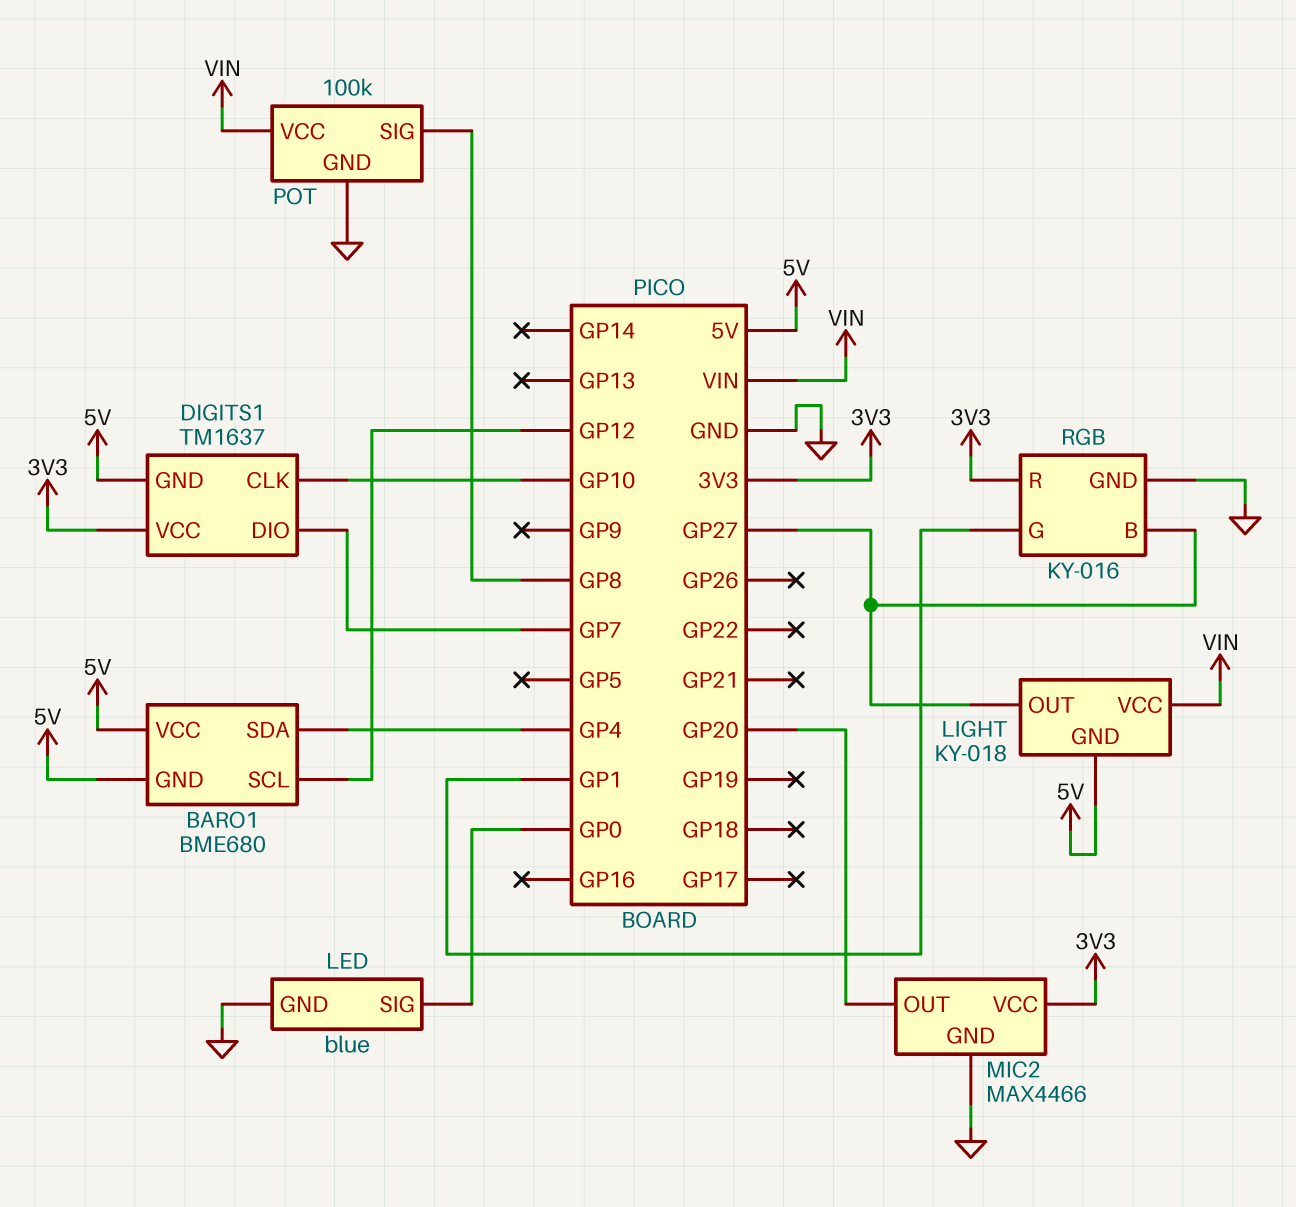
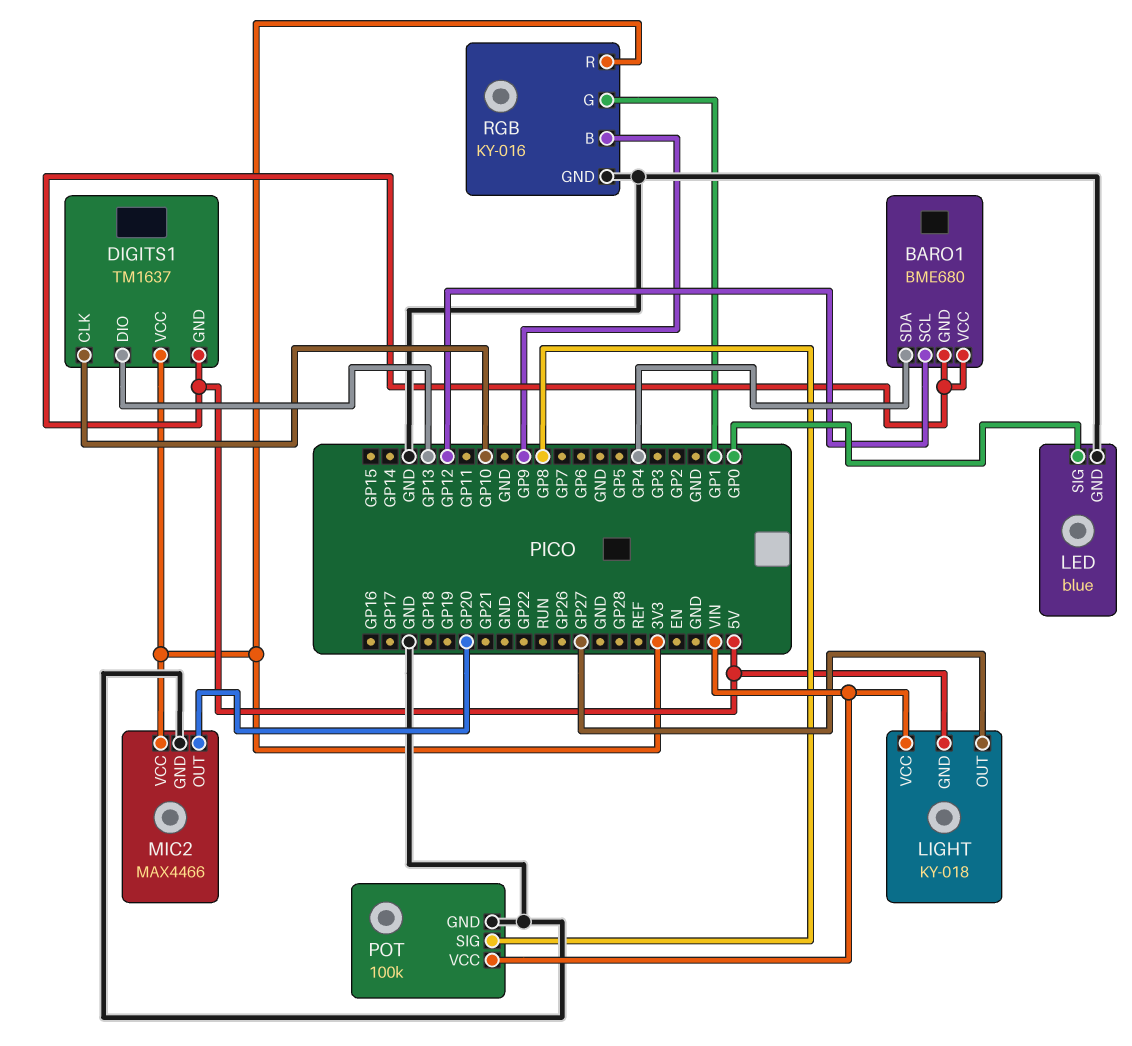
DIGITS1 pin DIO: GP7 -> GP13
RGB pin B: GP27 -> GP9

